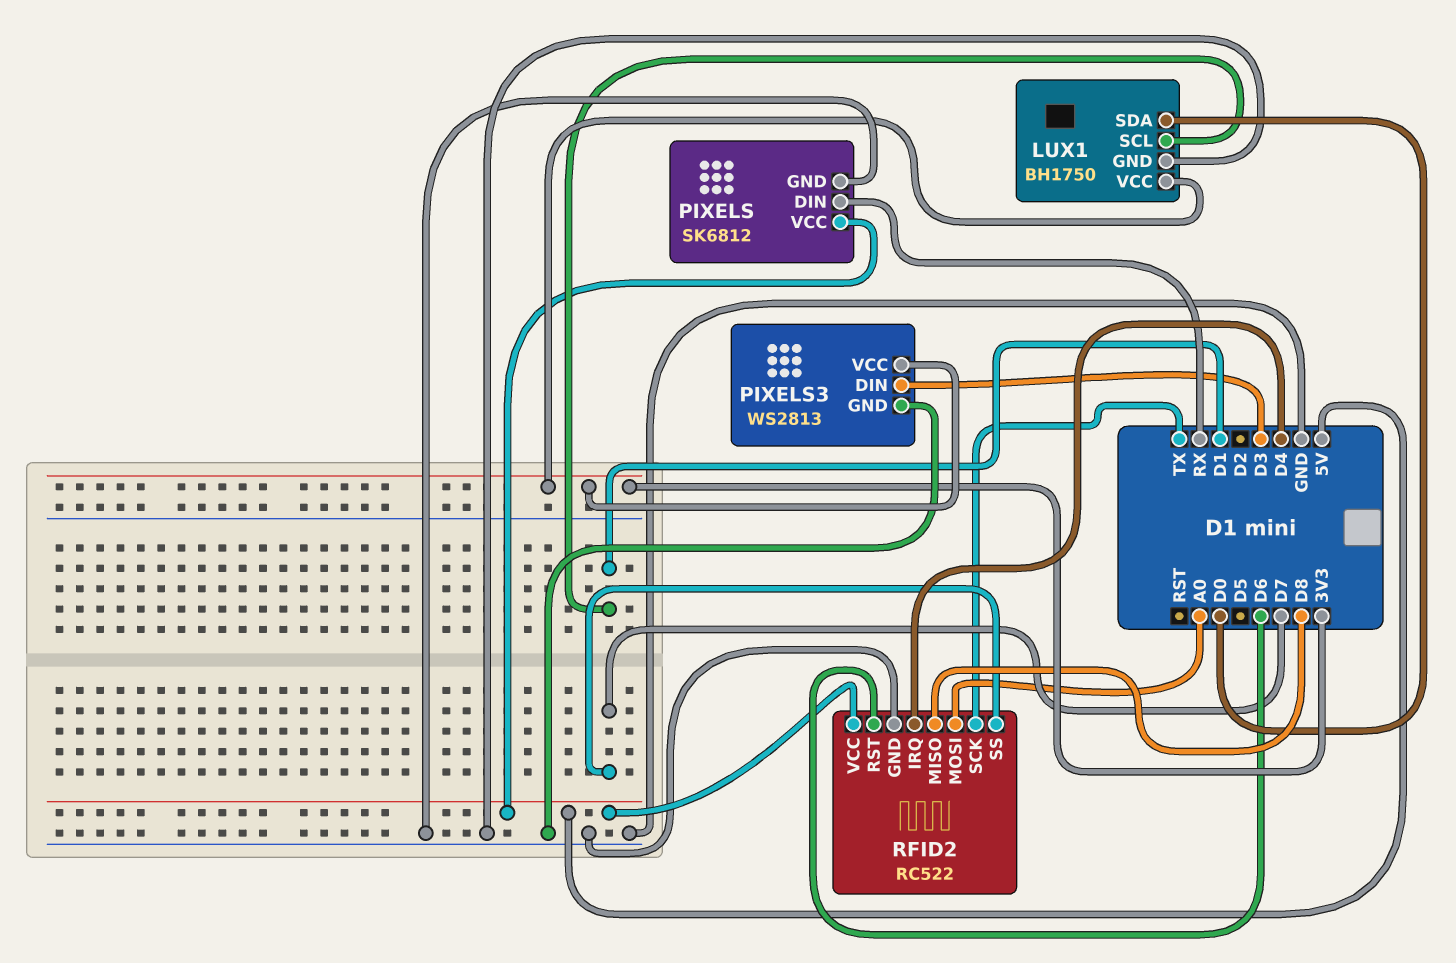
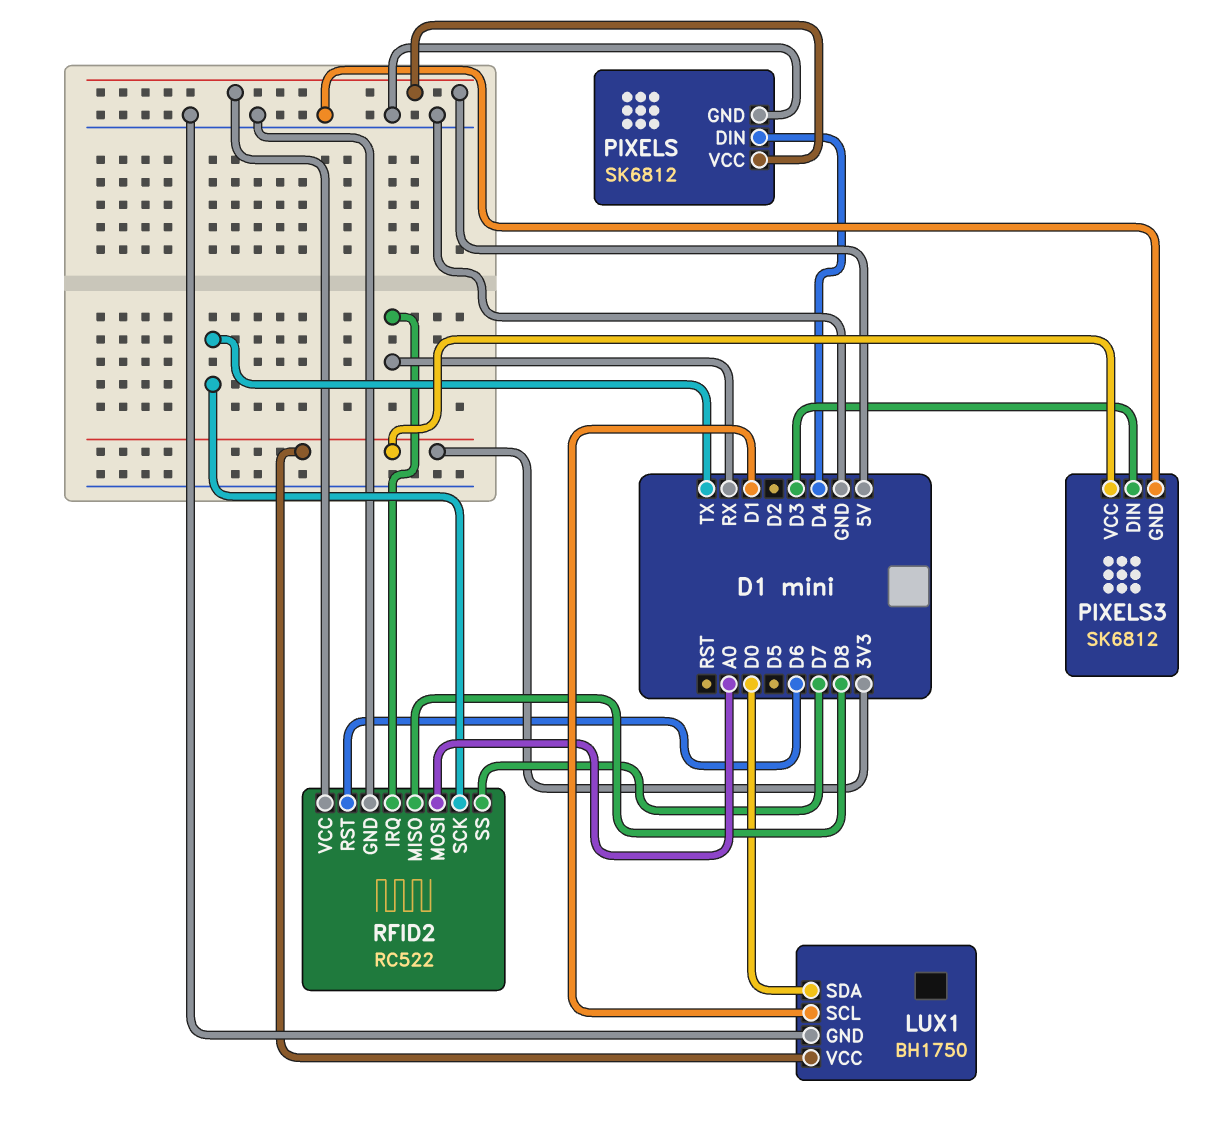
PIXELS pin DIN: RX -> D4
PIXELS3: WS2813 -> SK6812
RFID2 pin IRQ: D4 -> RX

